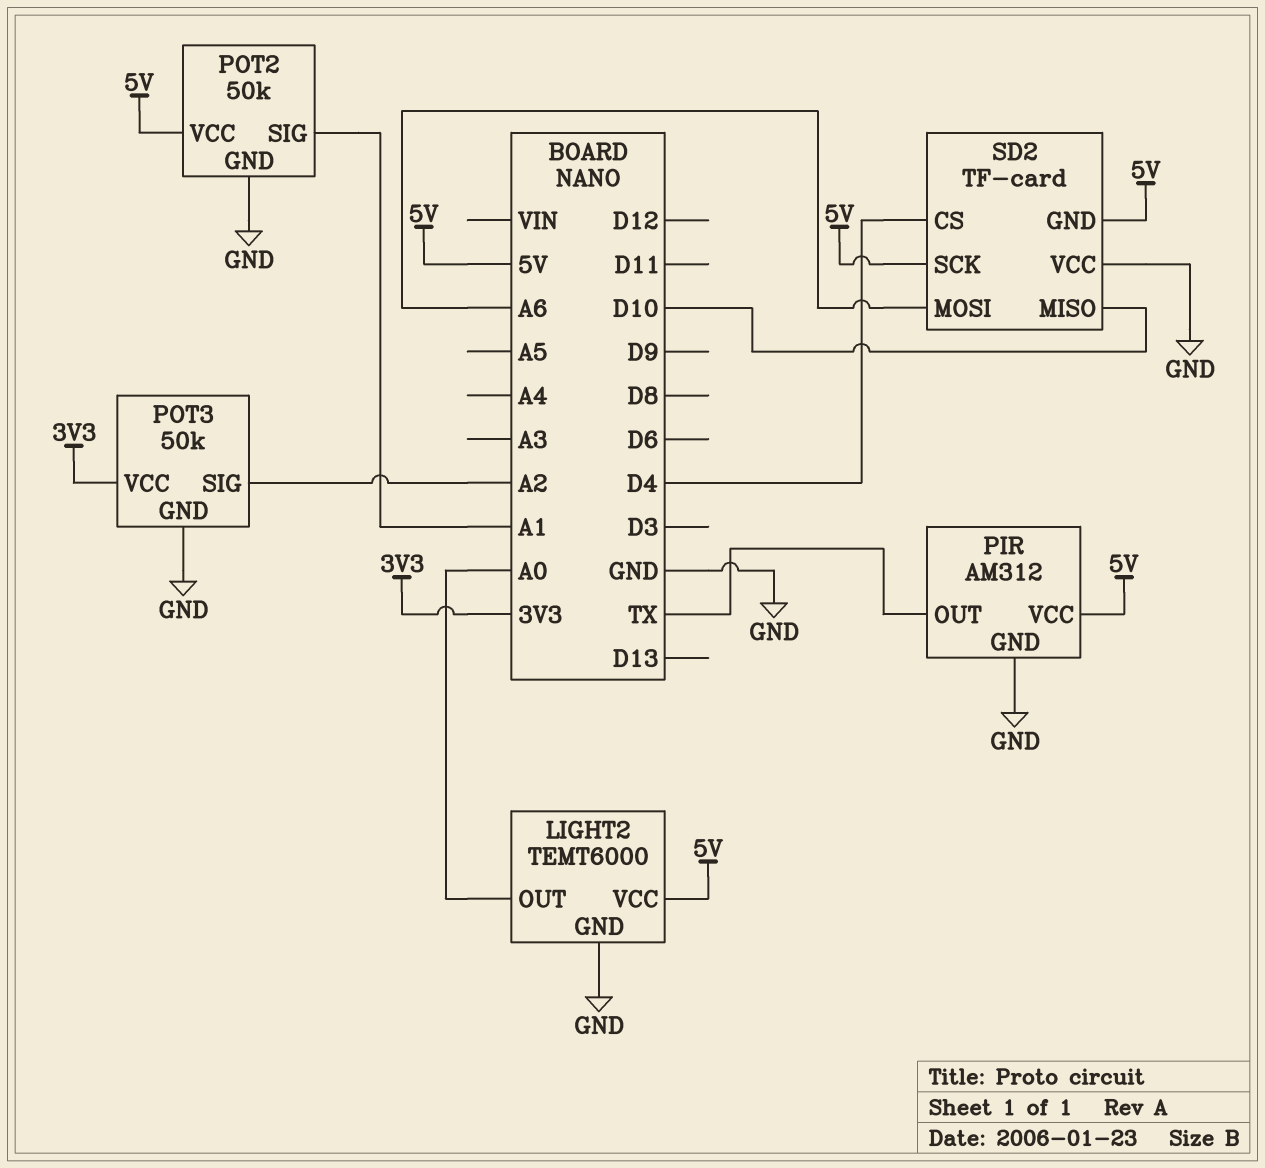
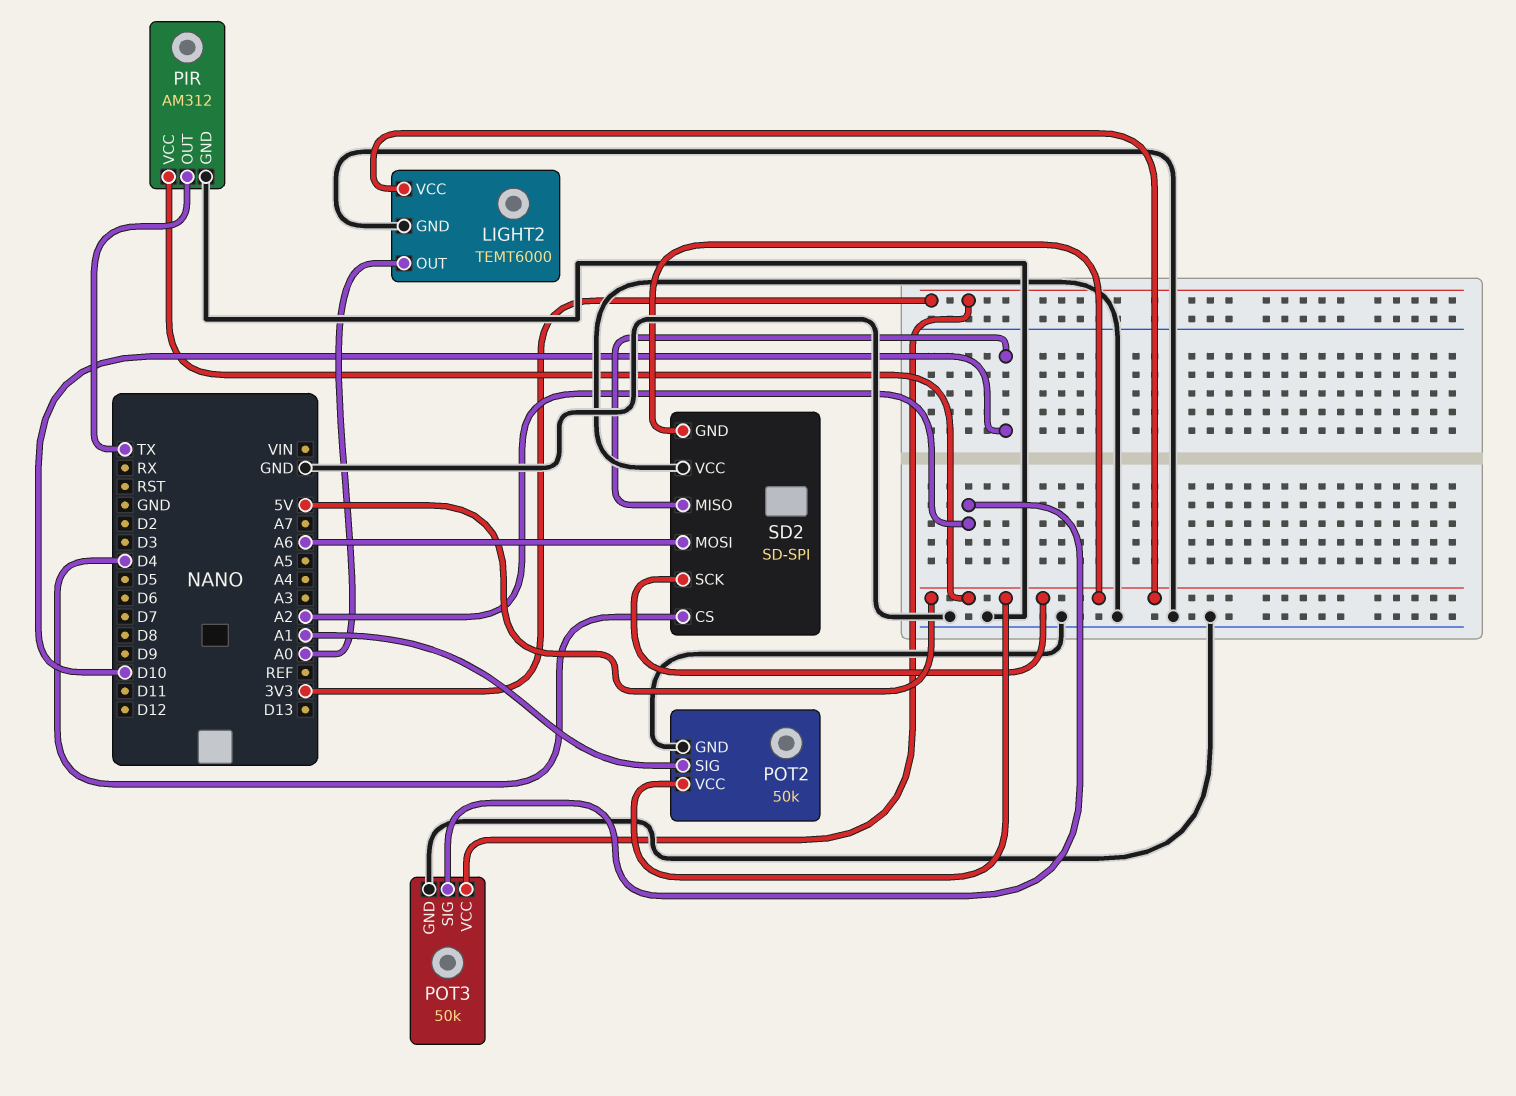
SD2: TF-card -> SD-SPI

